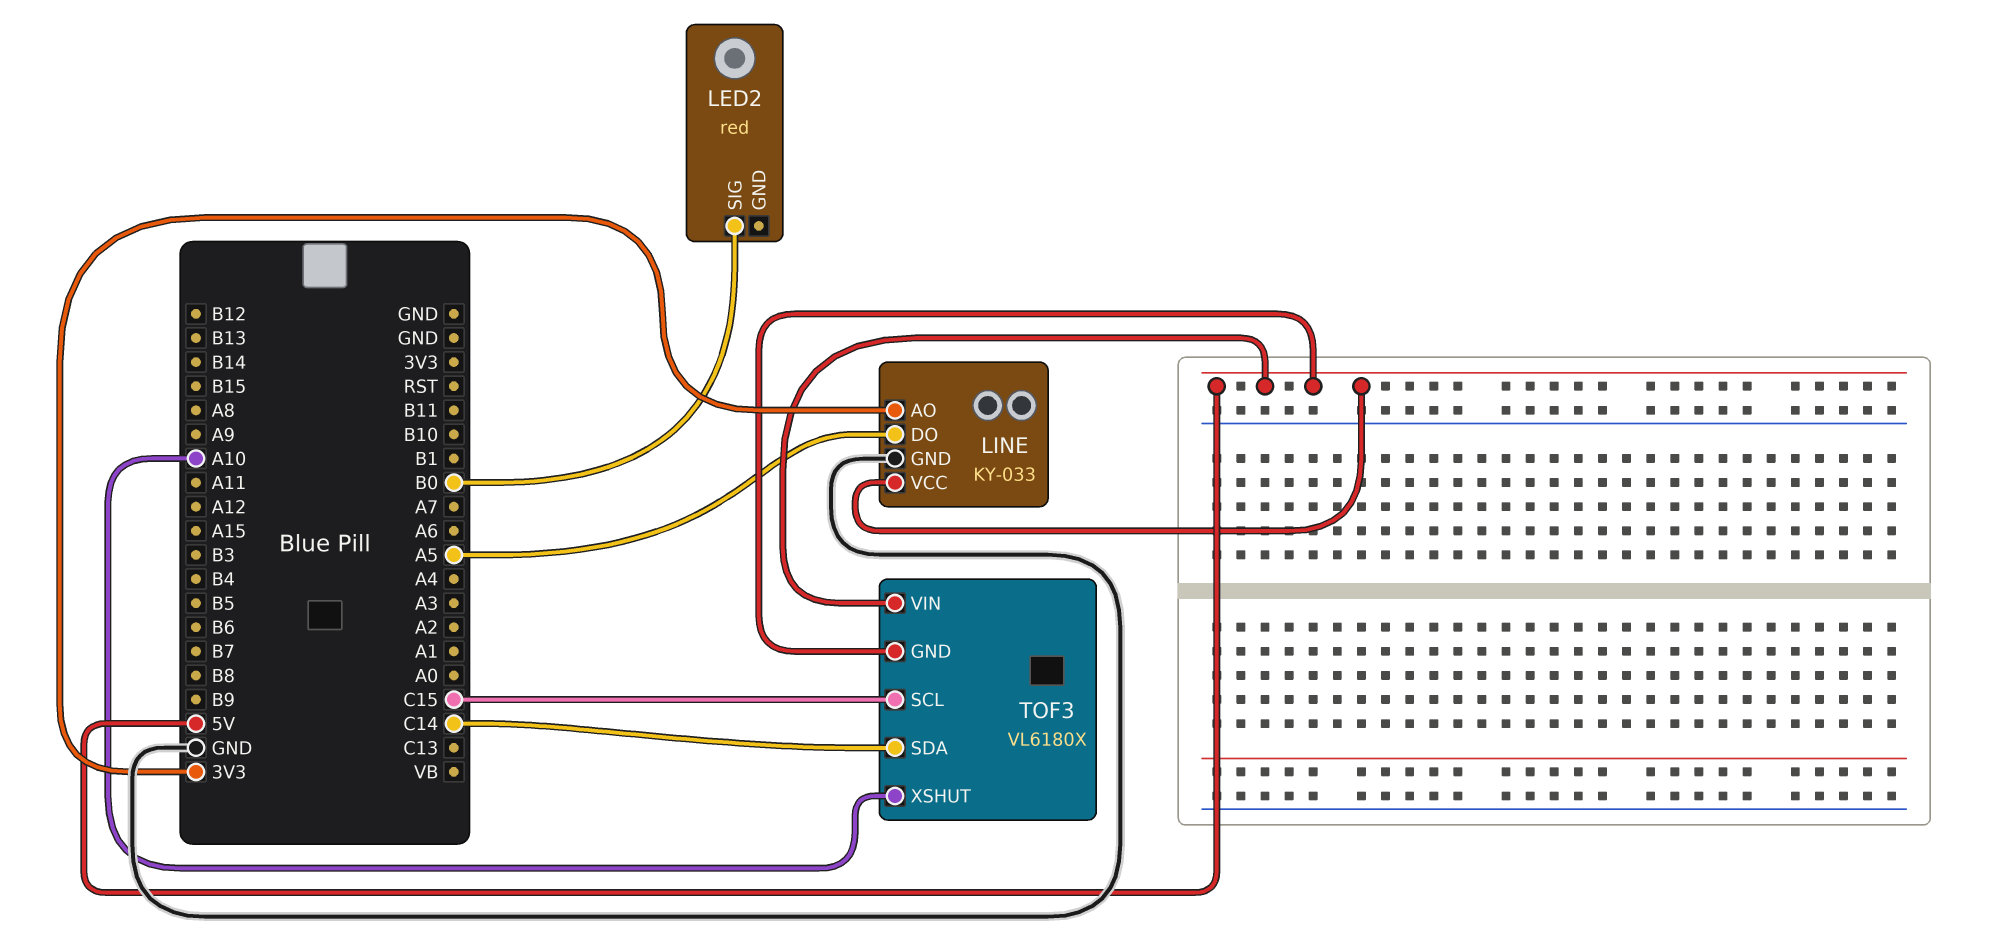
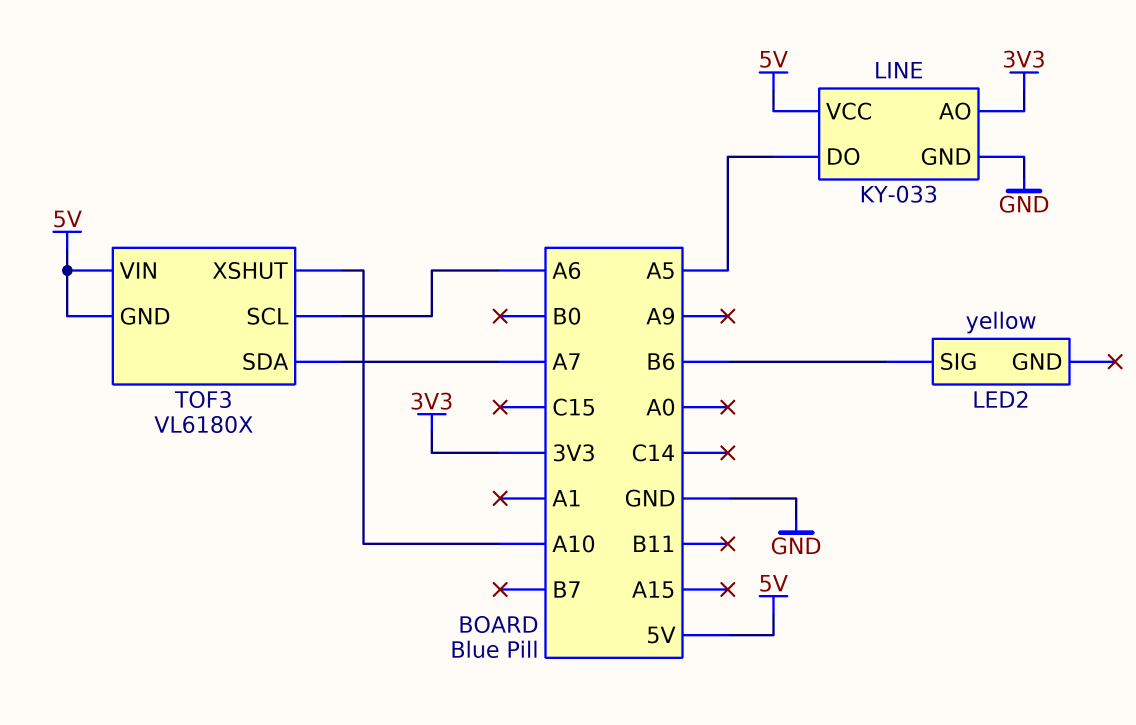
LED2: red -> yellow
LED2 pin SIG: B0 -> B6
TOF3 pin SCL: C15 -> A6
TOF3 pin SDA: C14 -> A7

